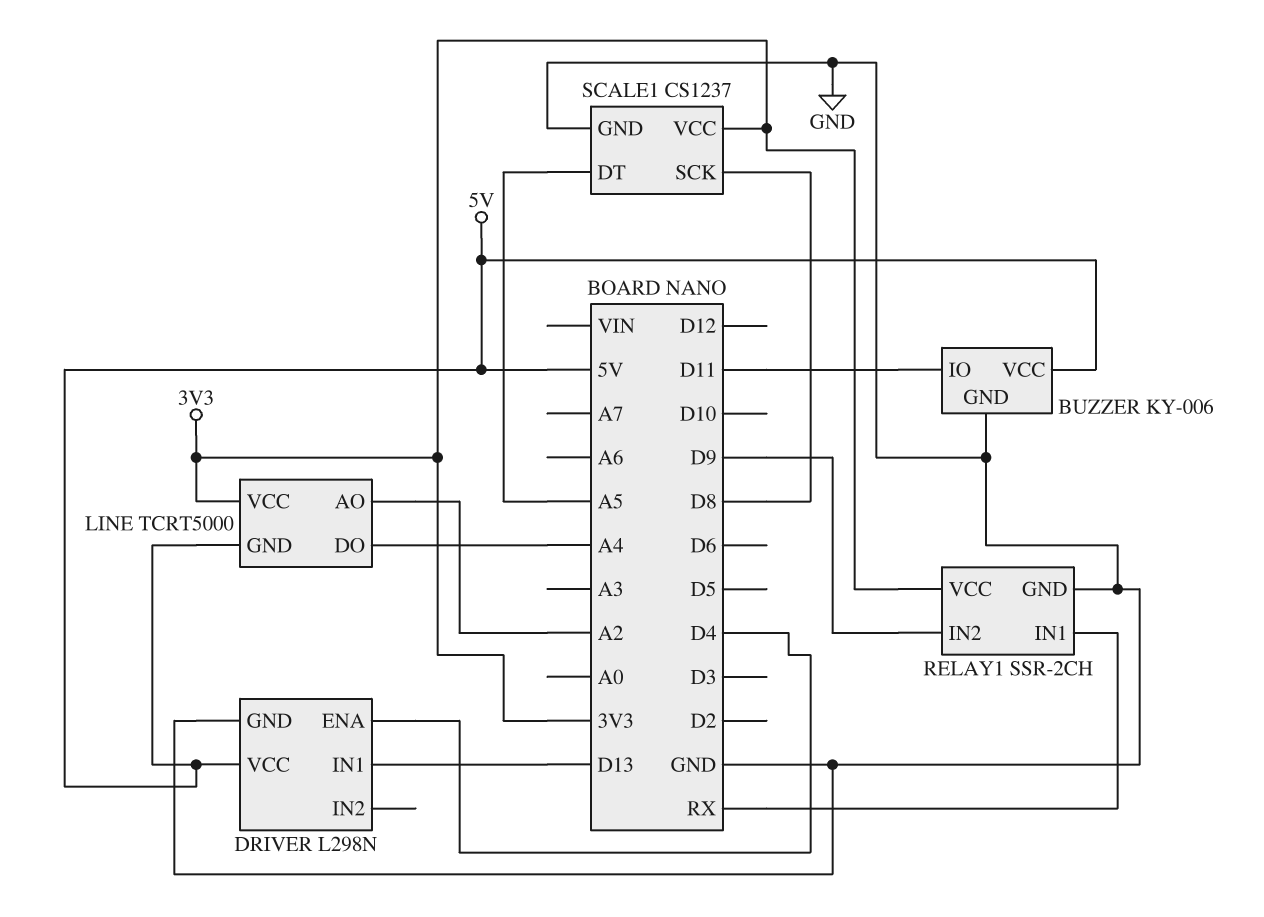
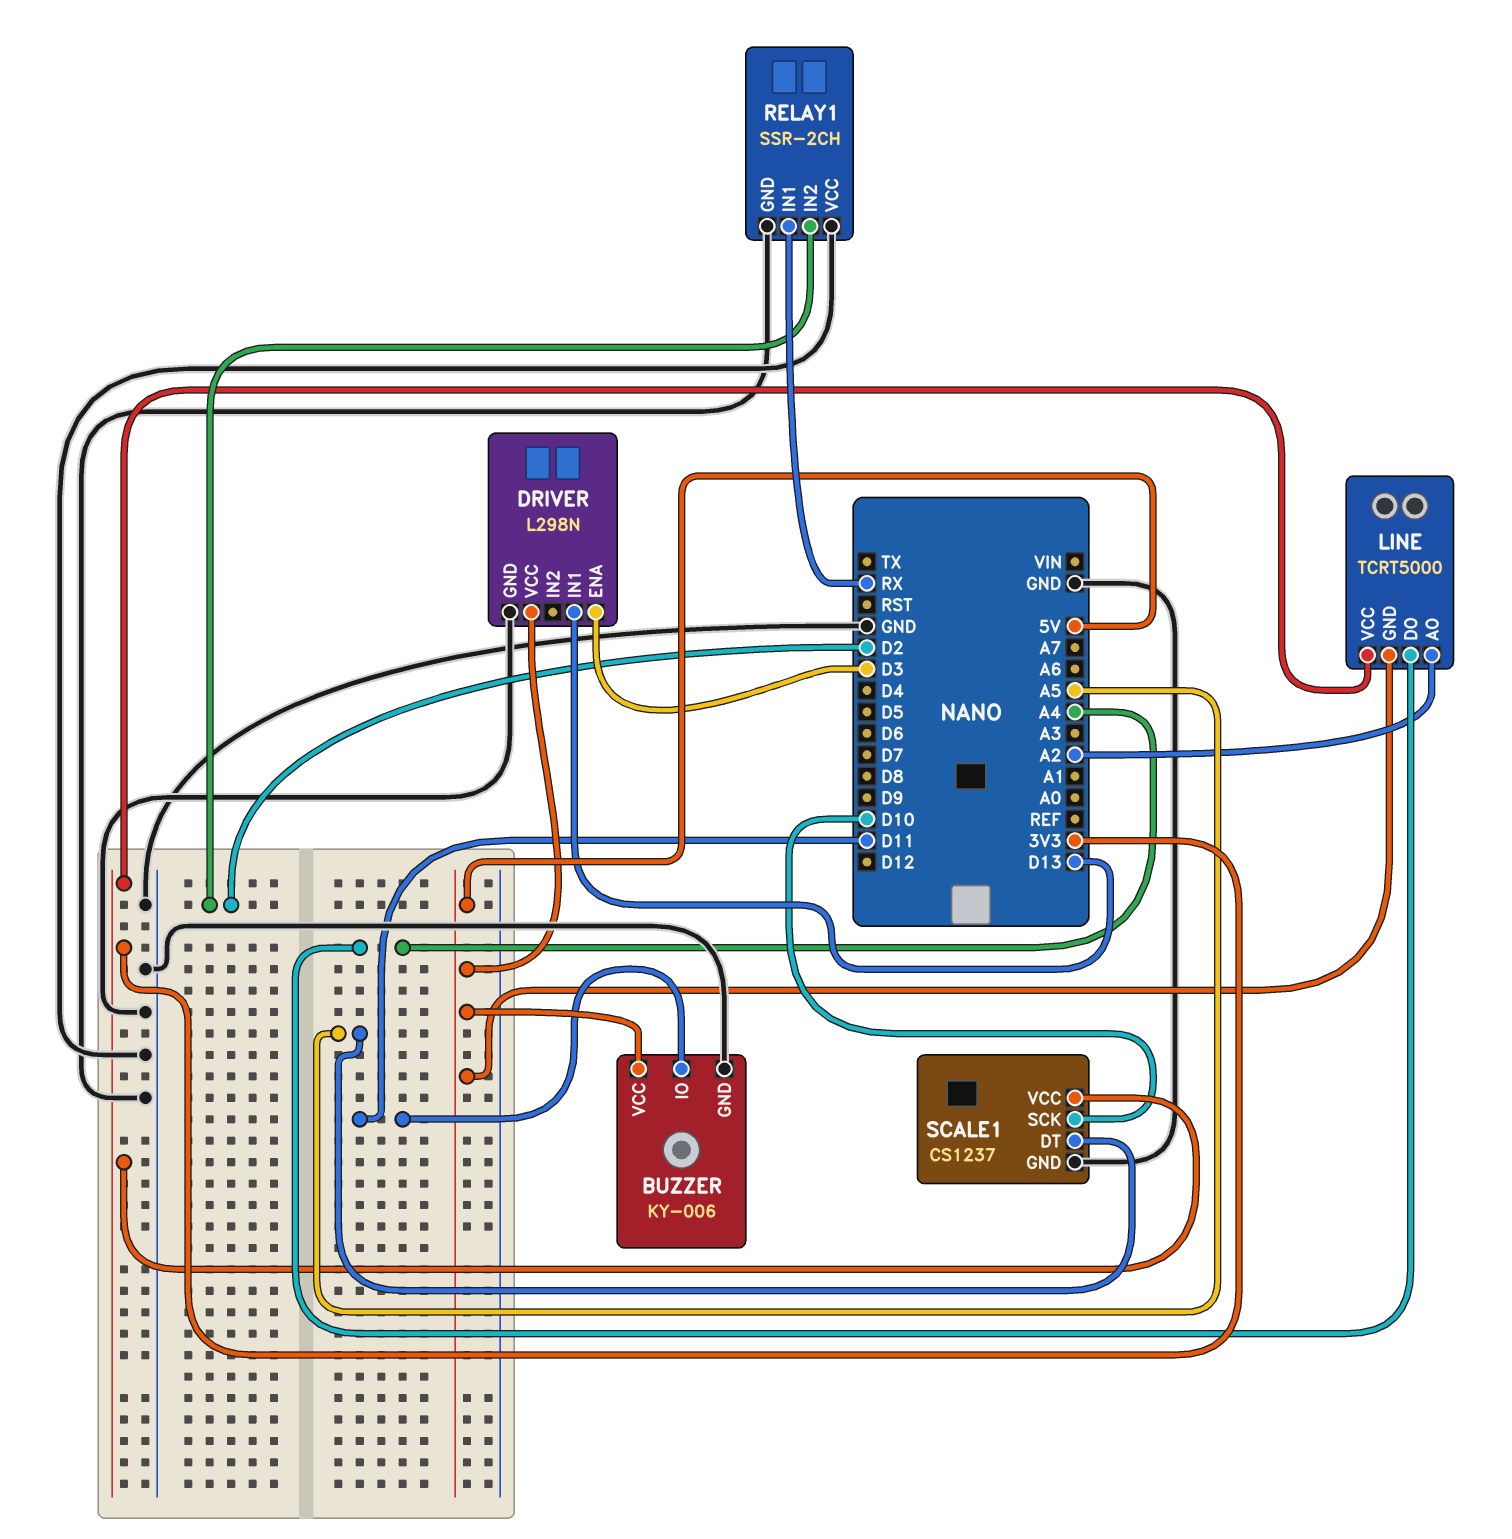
DRIVER pin ENA: D4 -> D3
RELAY1 pin IN2: D9 -> D2
RELAY1 pin VCC: 3V3 -> GND
SCALE1 pin SCK: D8 -> D10

